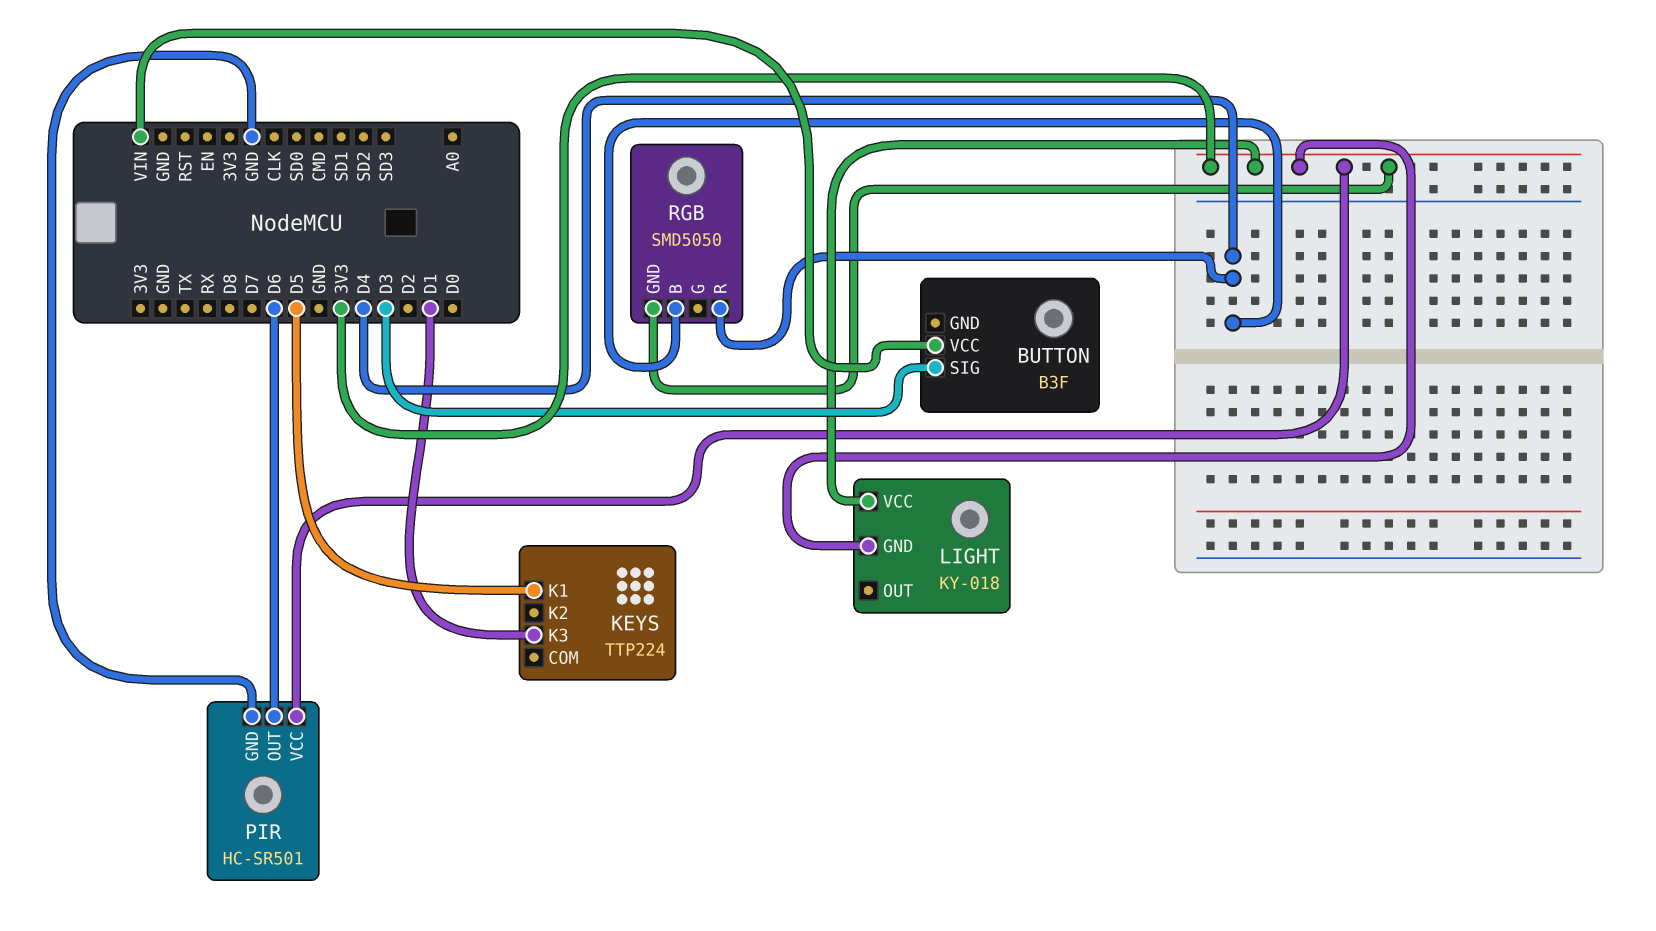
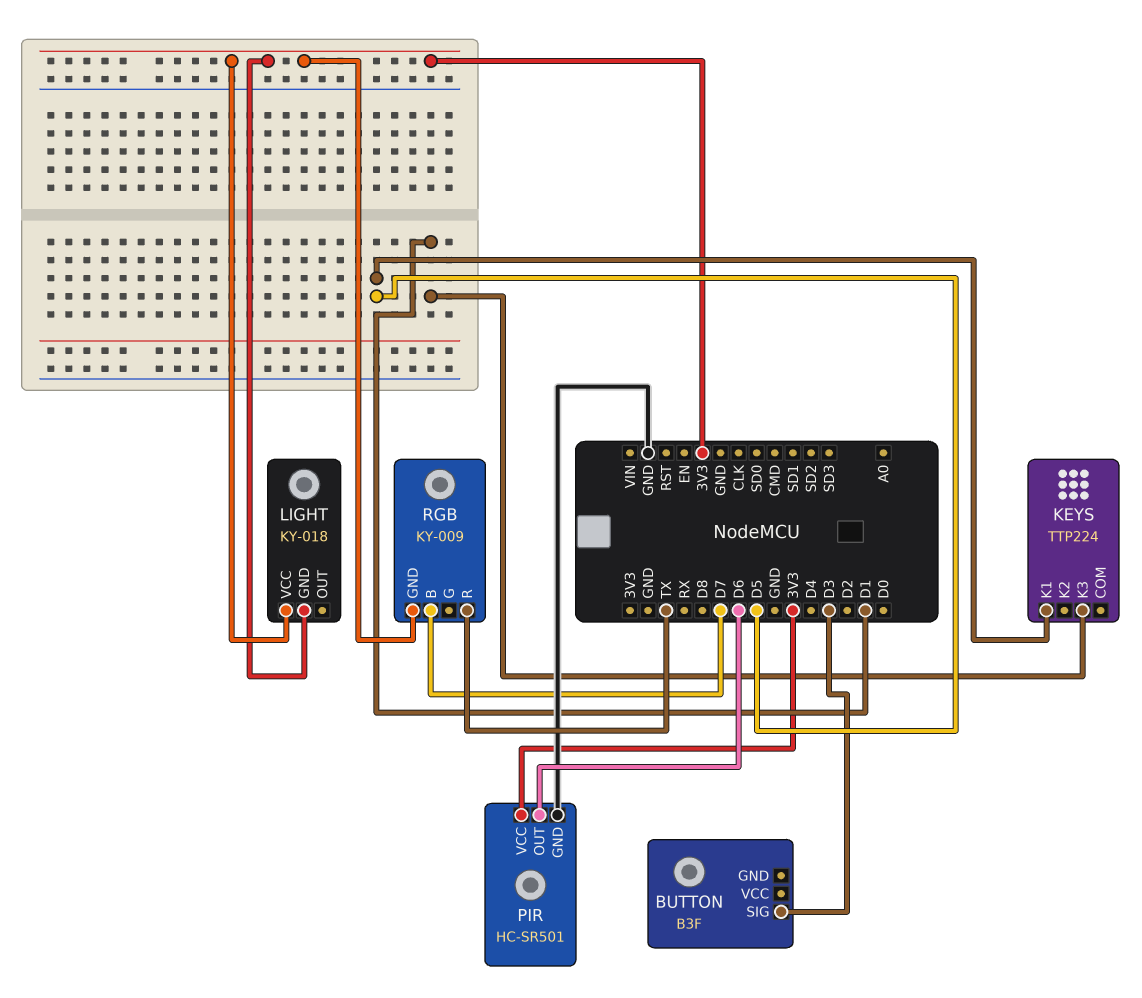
BUTTON pin VCC: VIN -> none
RGB: SMD5050 -> KY-009
RGB pin B: D4 -> D7
RGB pin R: D4 -> TX

